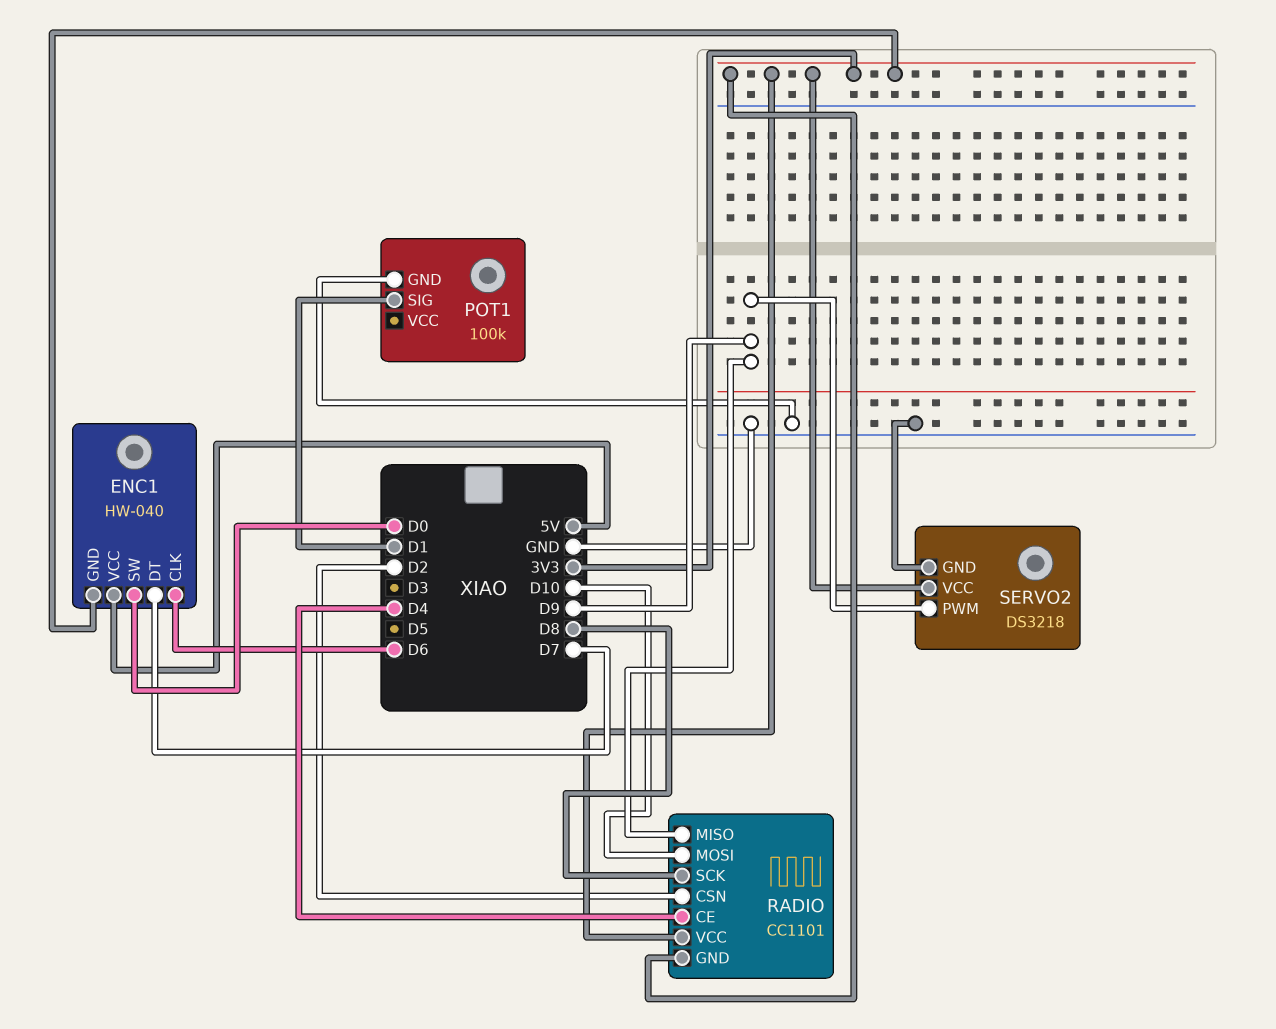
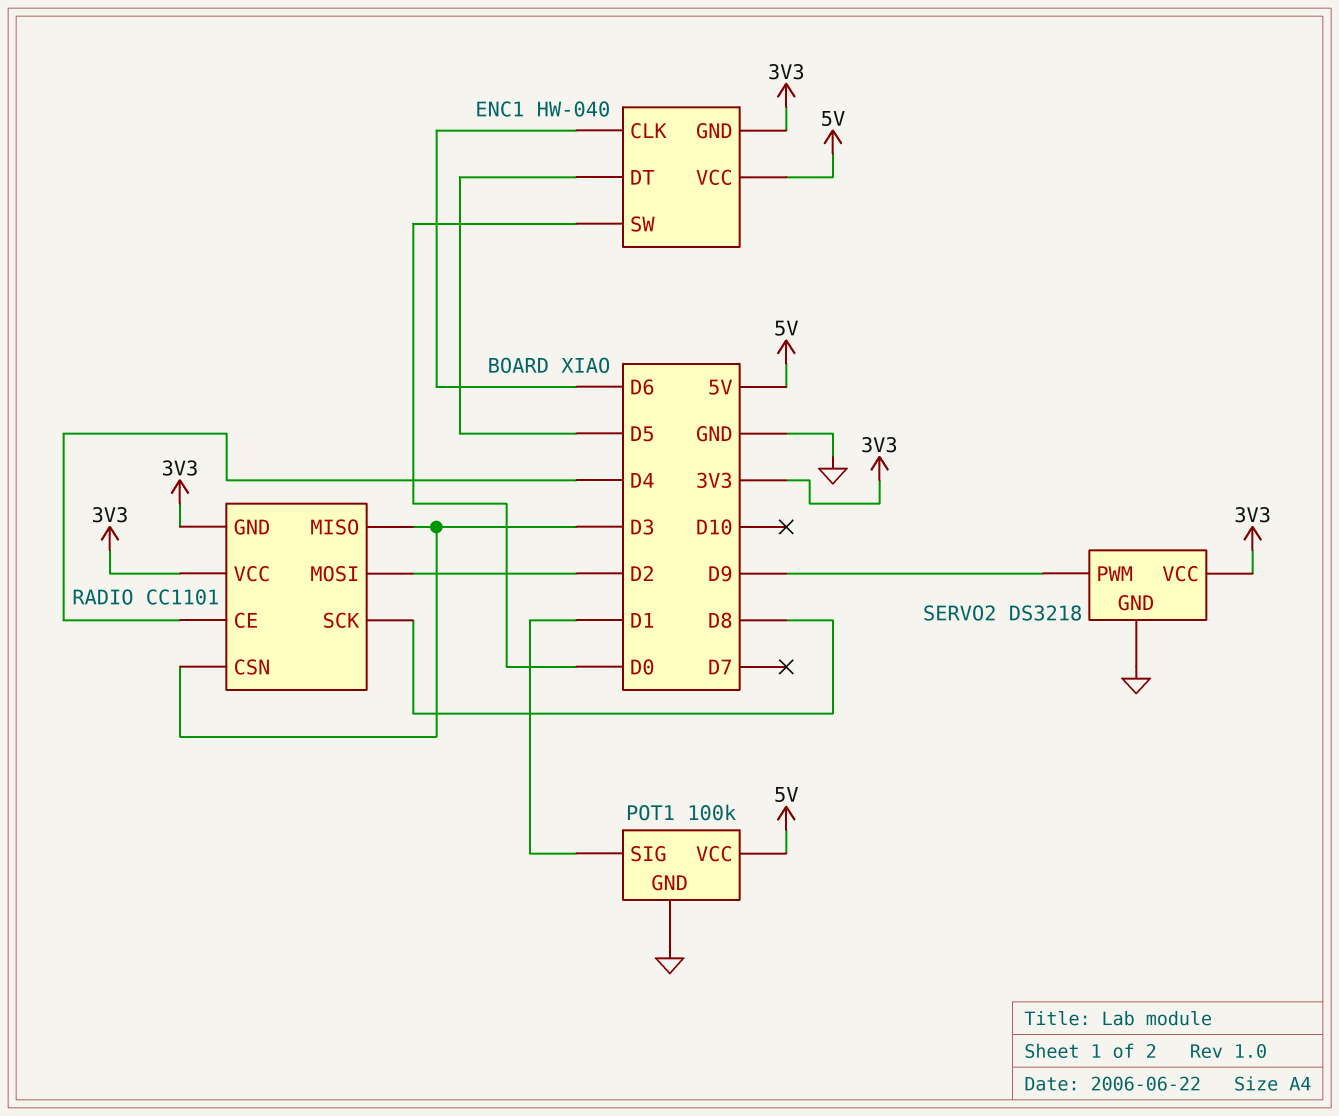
ENC1 pin DT: D7 -> D5
POT1 pin VCC: none -> 5V
RADIO pin CSN: D2 -> D3
RADIO pin MISO: D9 -> D3
RADIO pin MOSI: D10 -> D2

